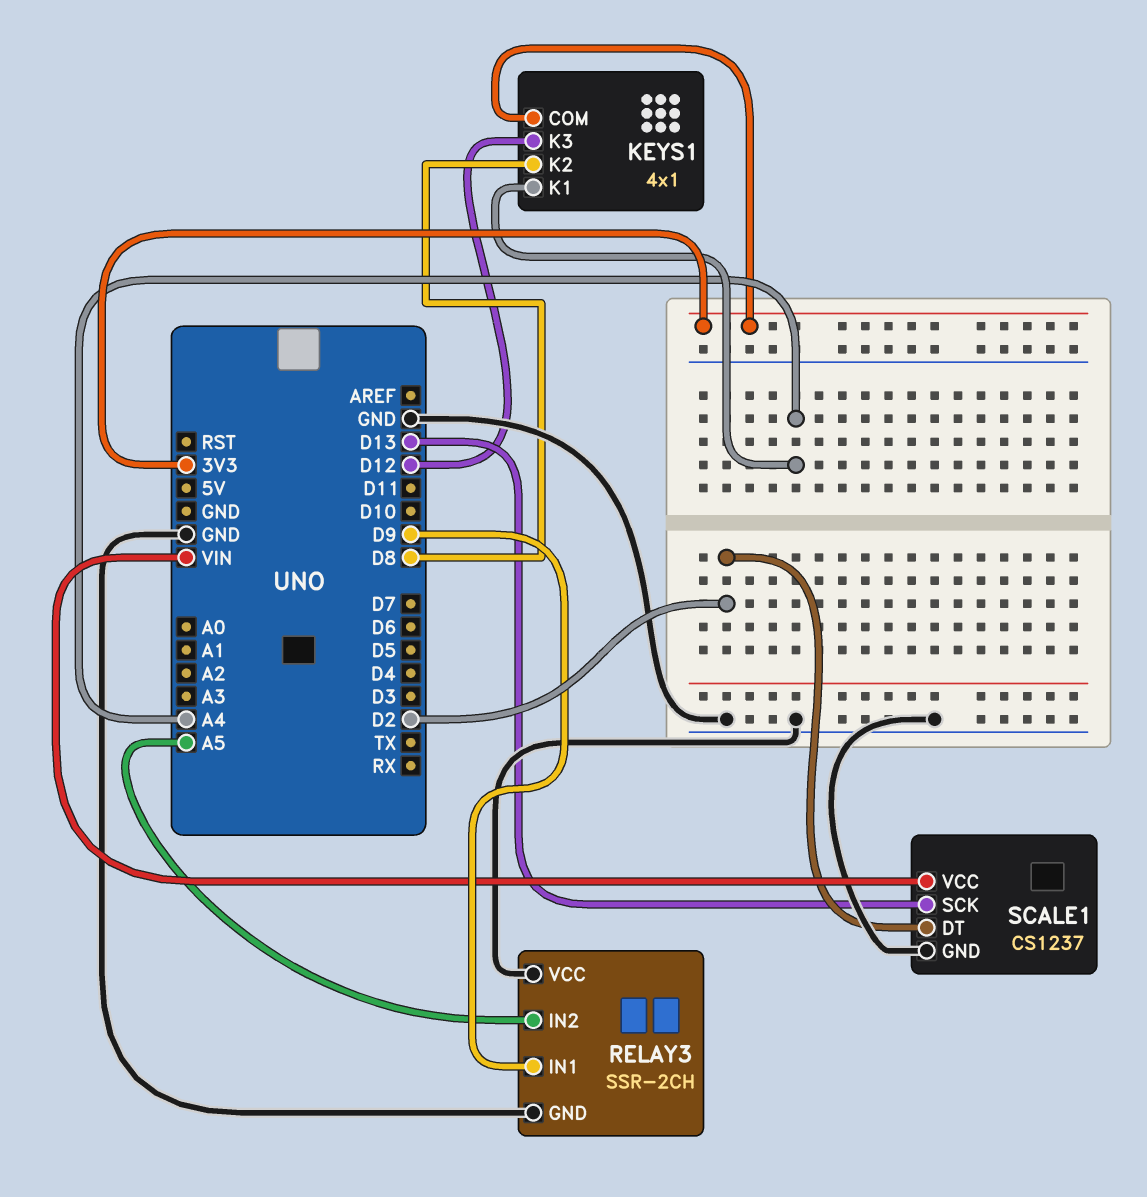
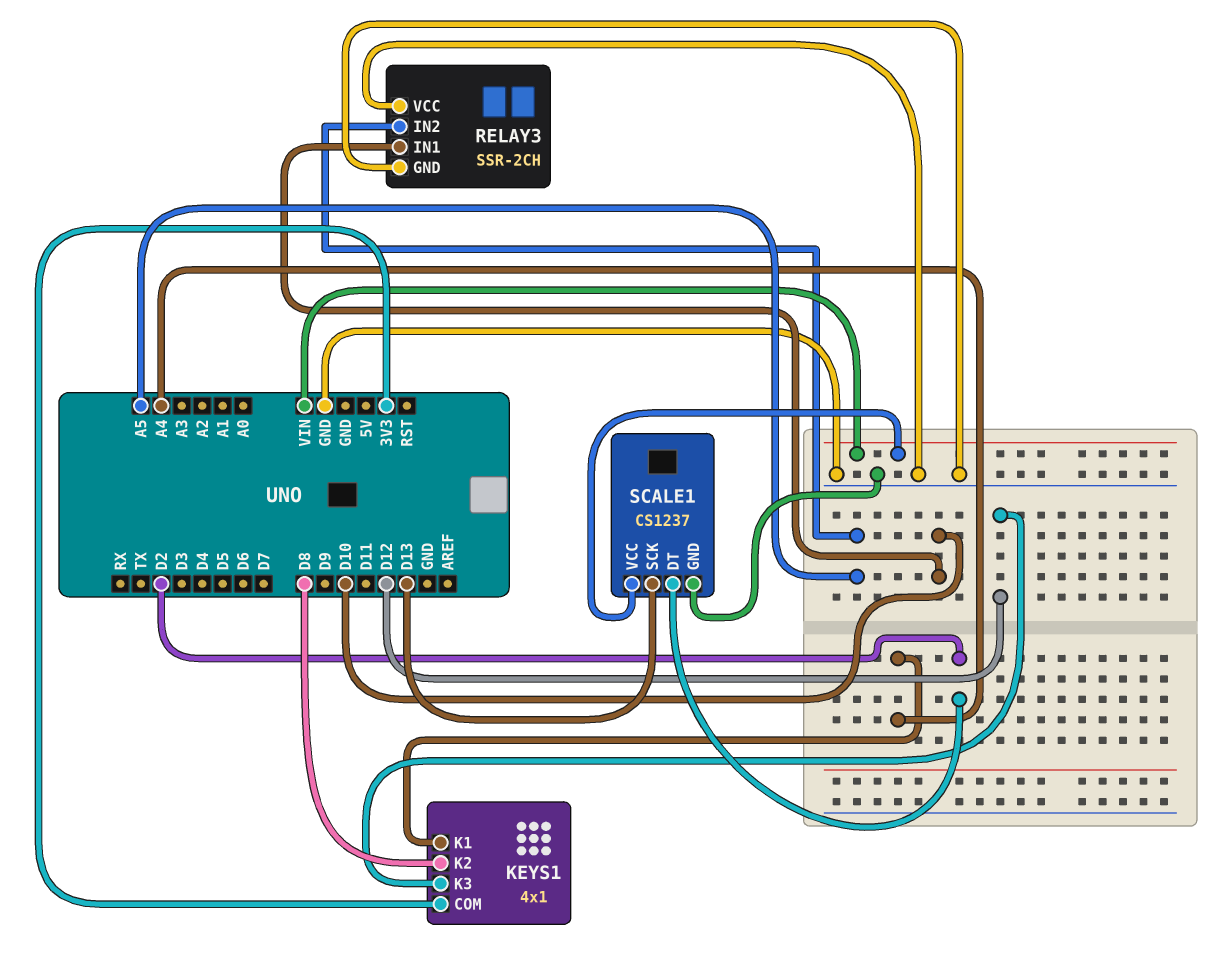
RELAY3 pin IN1: D9 -> D10

